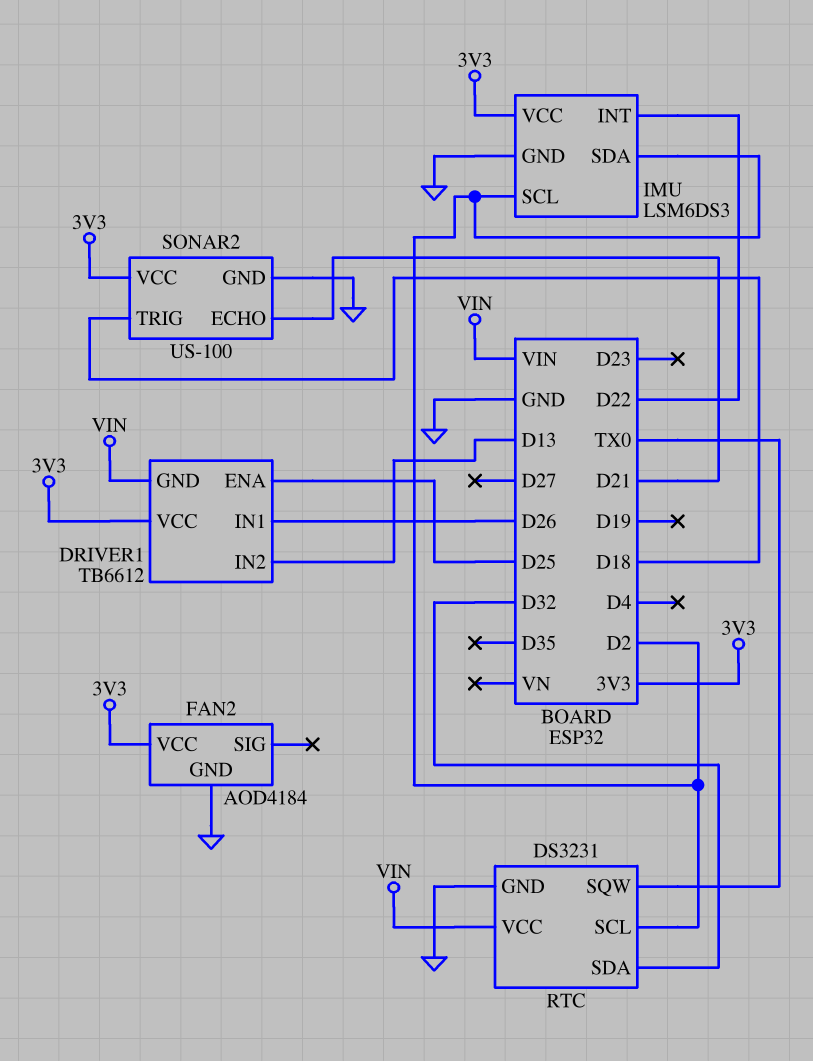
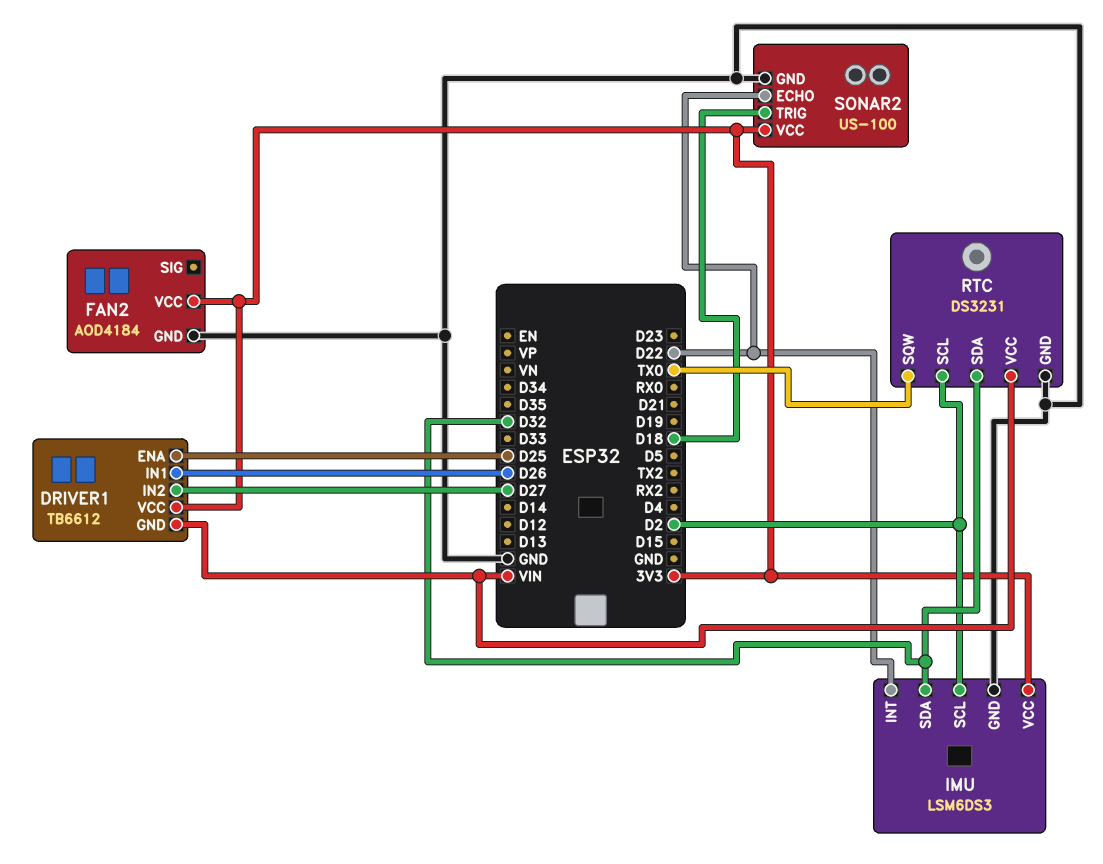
DRIVER1 pin IN2: D13 -> D27
IMU pin SDA: D2 -> D32
SONAR2 pin ECHO: D21 -> D22

